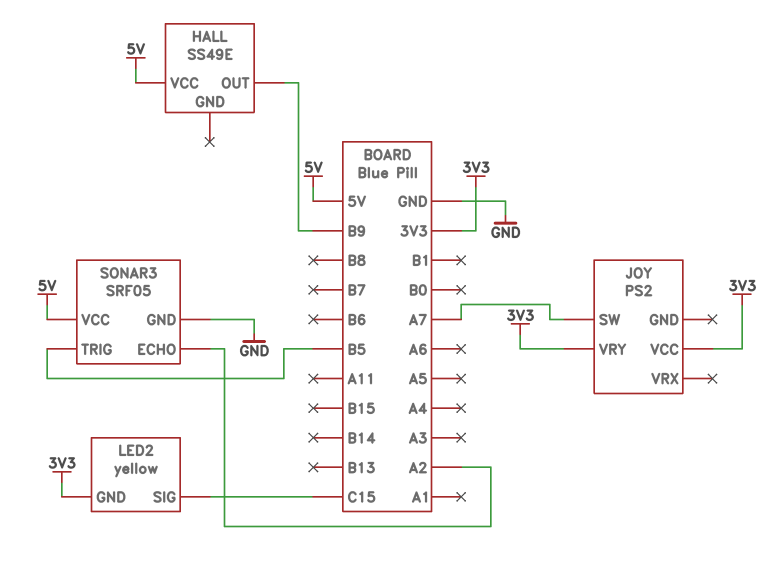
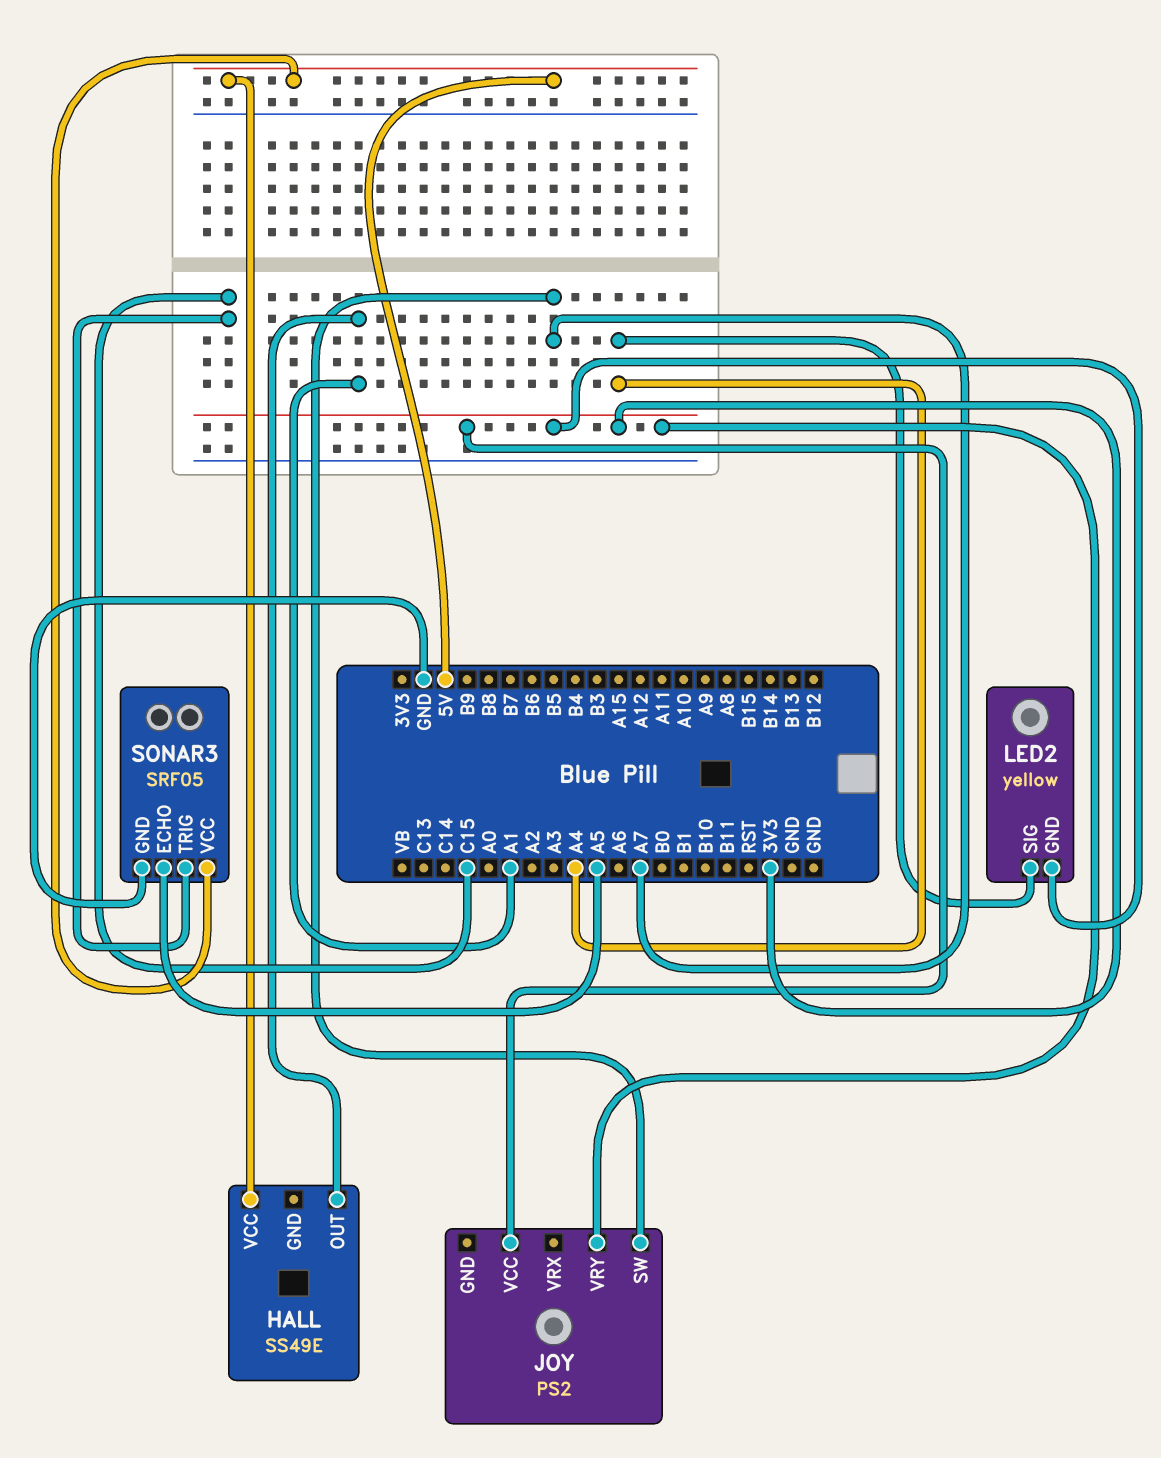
HALL pin OUT: B9 -> A1
LED2 pin SIG: C15 -> A4
SONAR3 pin ECHO: A2 -> A5
SONAR3 pin TRIG: B5 -> C15

